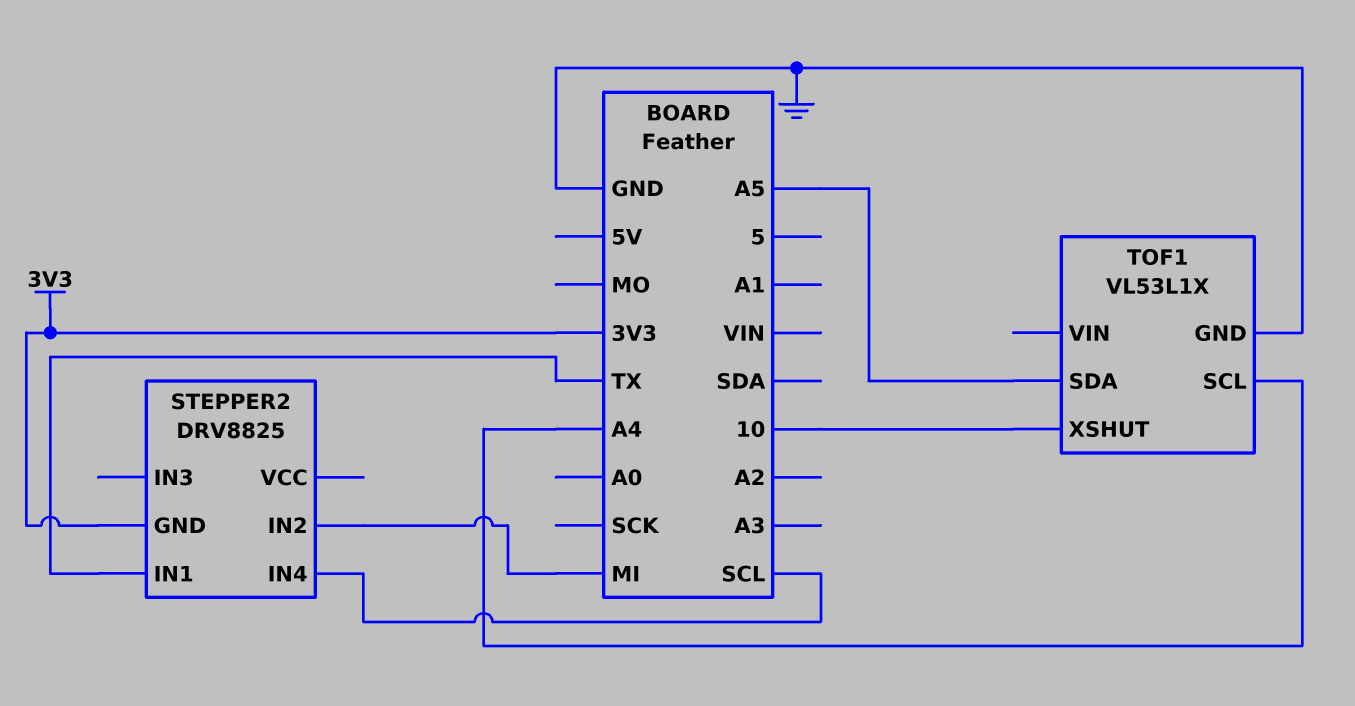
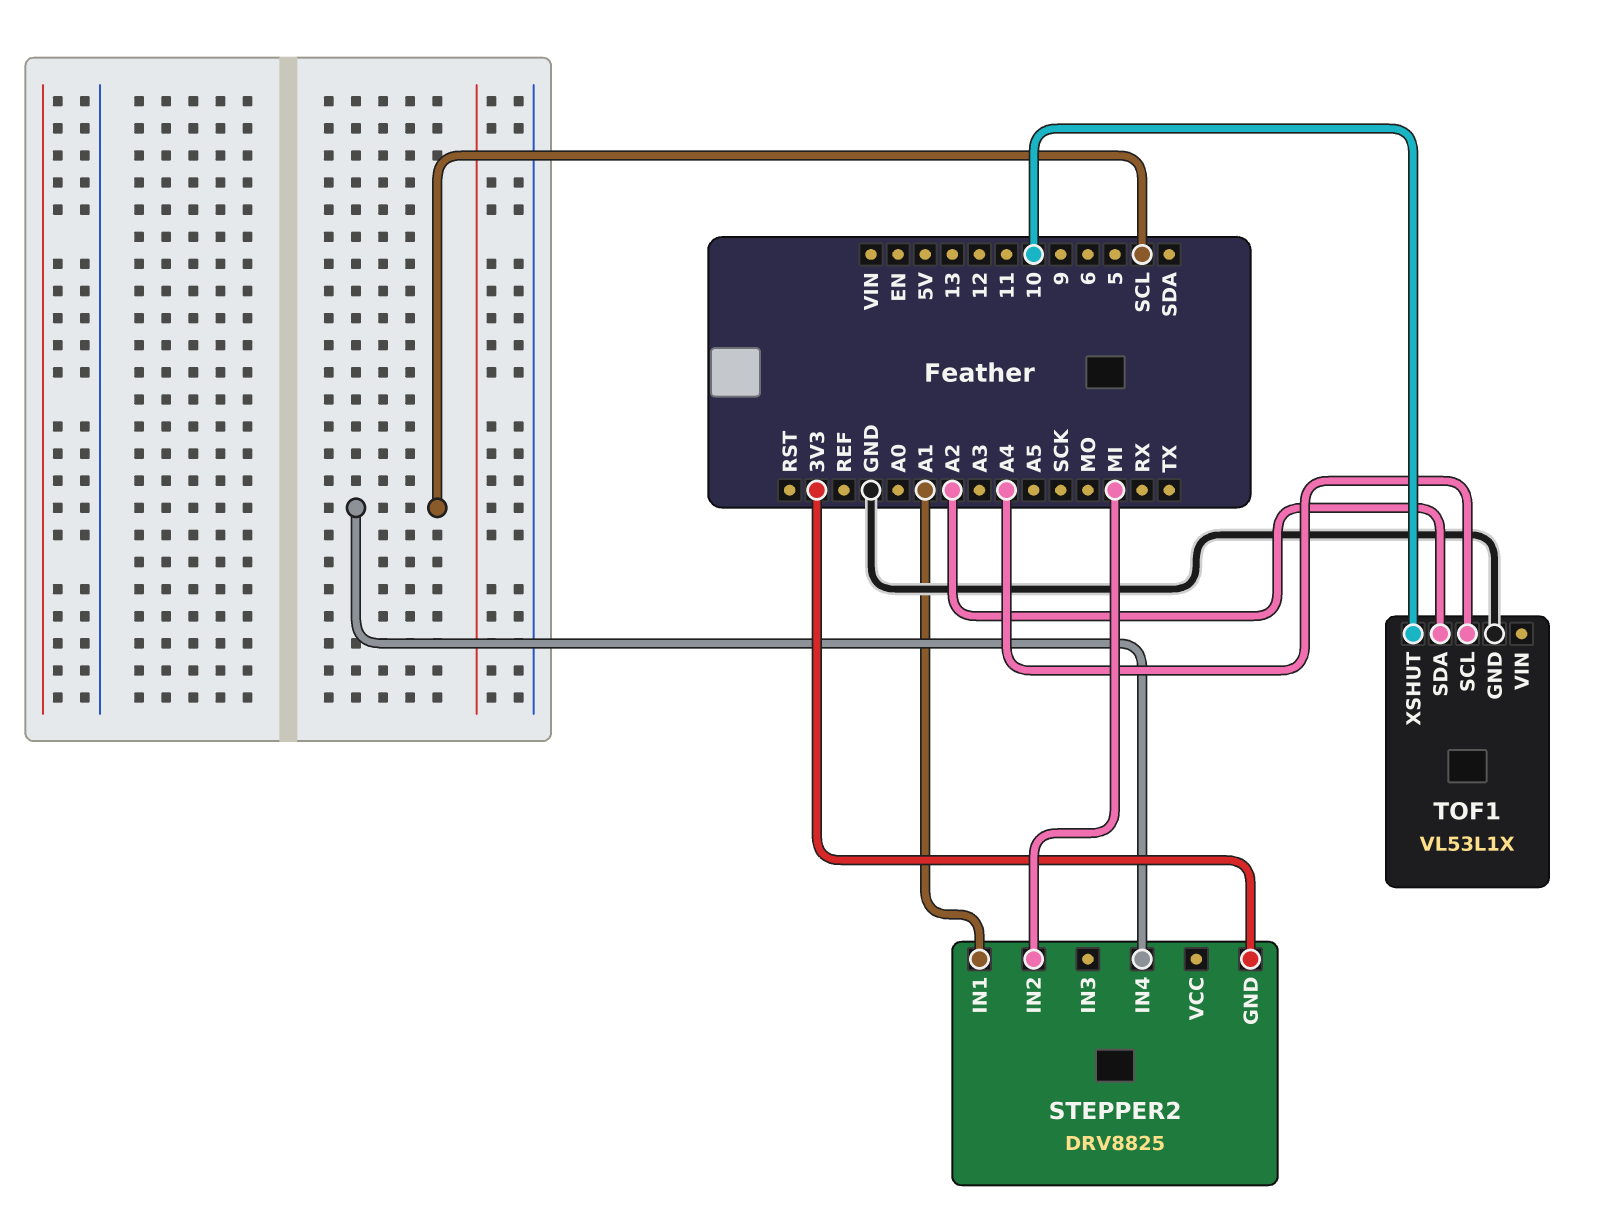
STEPPER2 pin IN1: TX -> A1
TOF1 pin SDA: A5 -> A2

